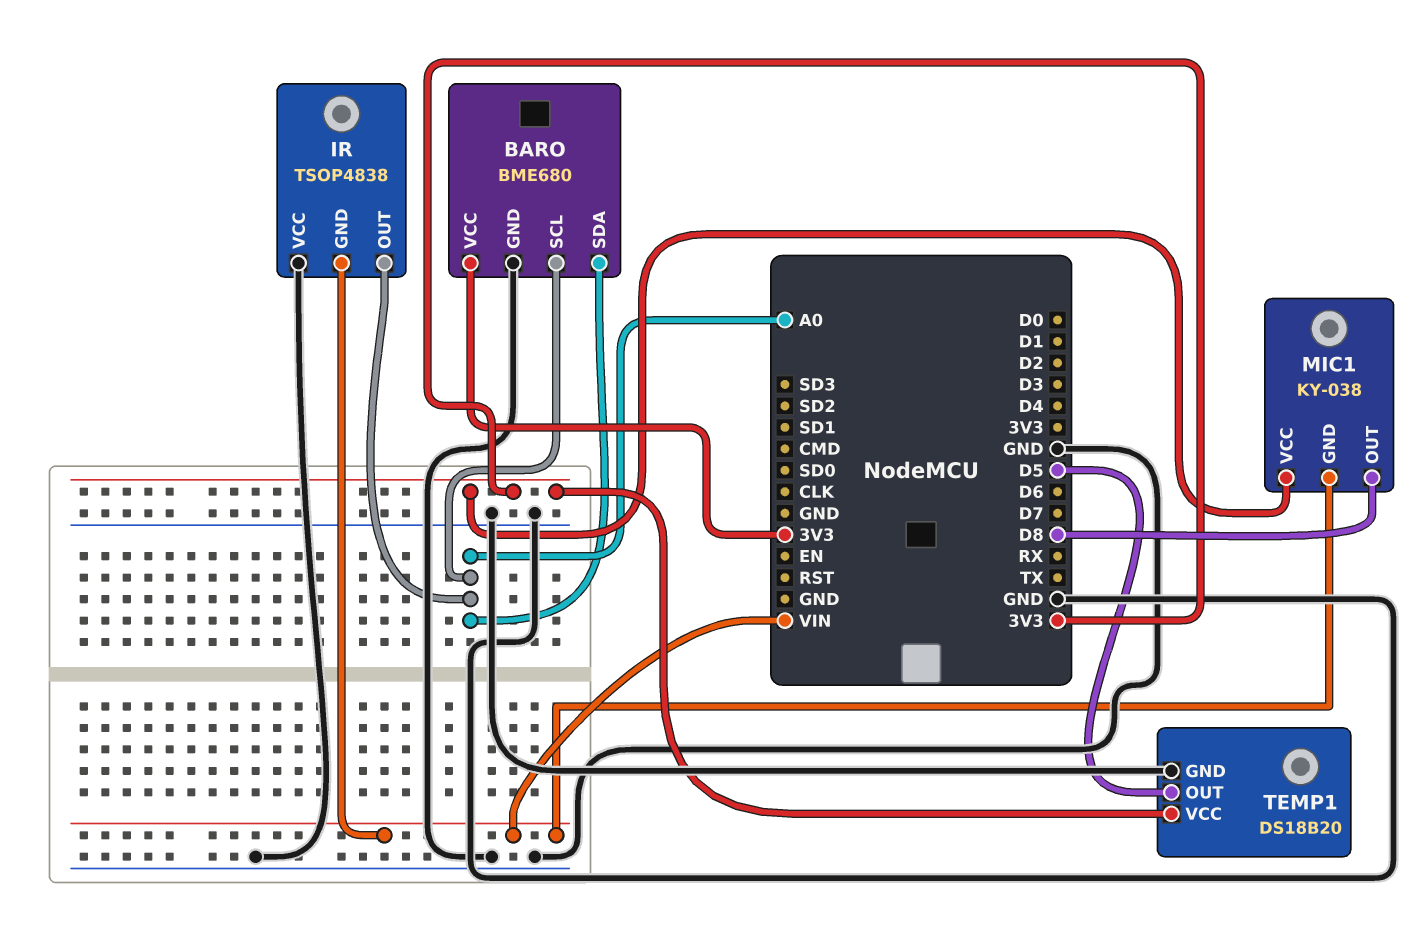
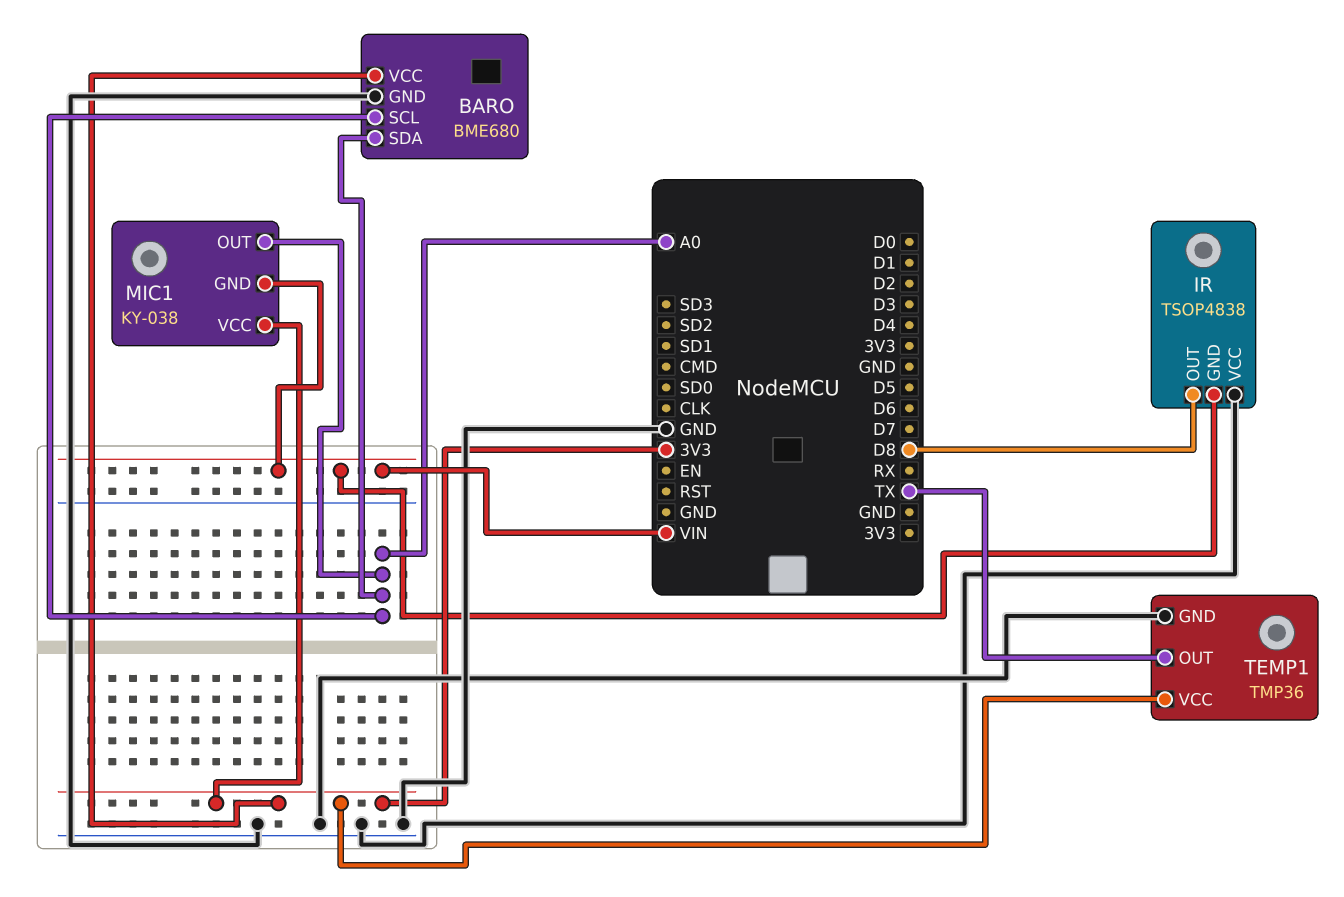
IR pin OUT: A0 -> D8
MIC1 pin OUT: D8 -> A0
TEMP1: DS18B20 -> TMP36
TEMP1 pin OUT: D5 -> TX

